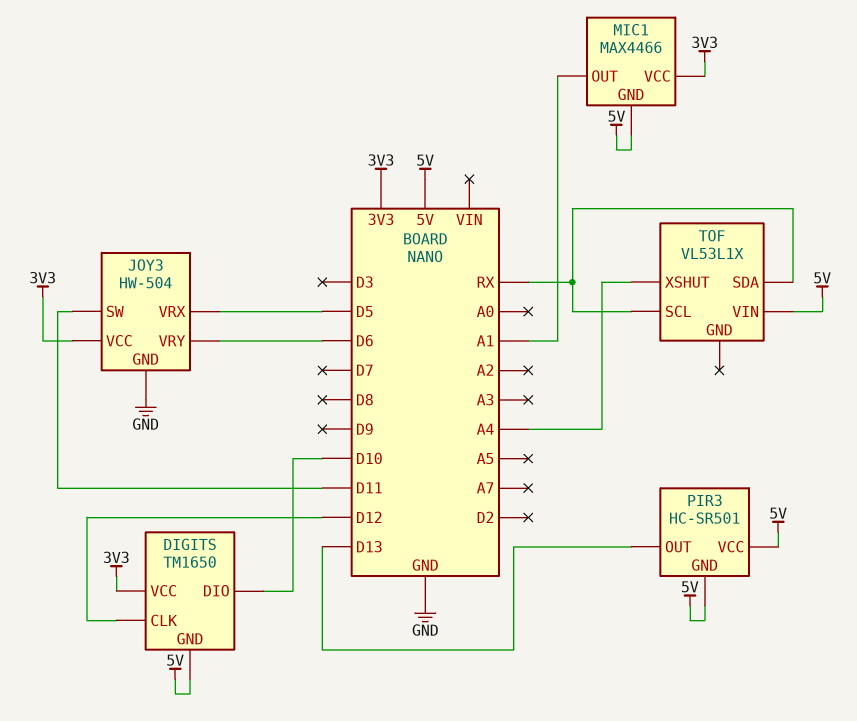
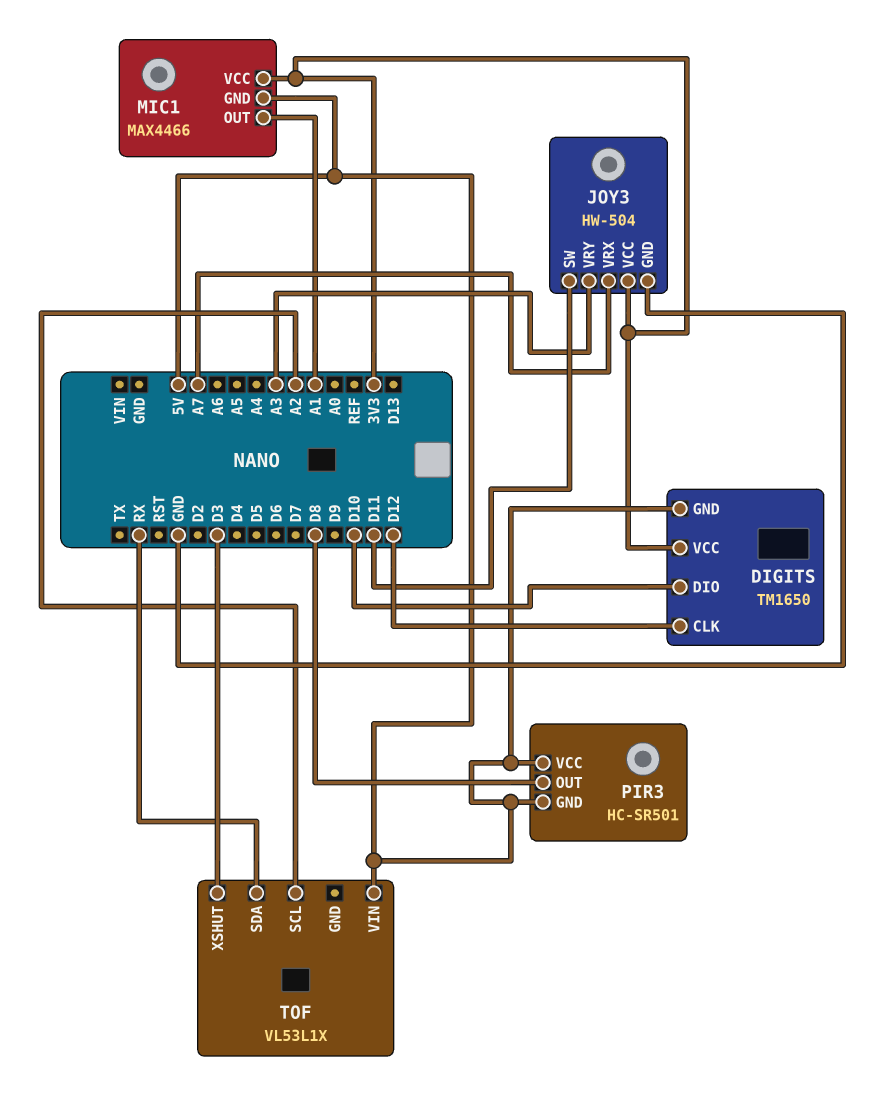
JOY3 pin VRX: D5 -> A7
JOY3 pin VRY: D6 -> A3
PIR3 pin OUT: D13 -> D8
TOF pin SCL: RX -> A2
TOF pin XSHUT: A4 -> D3

